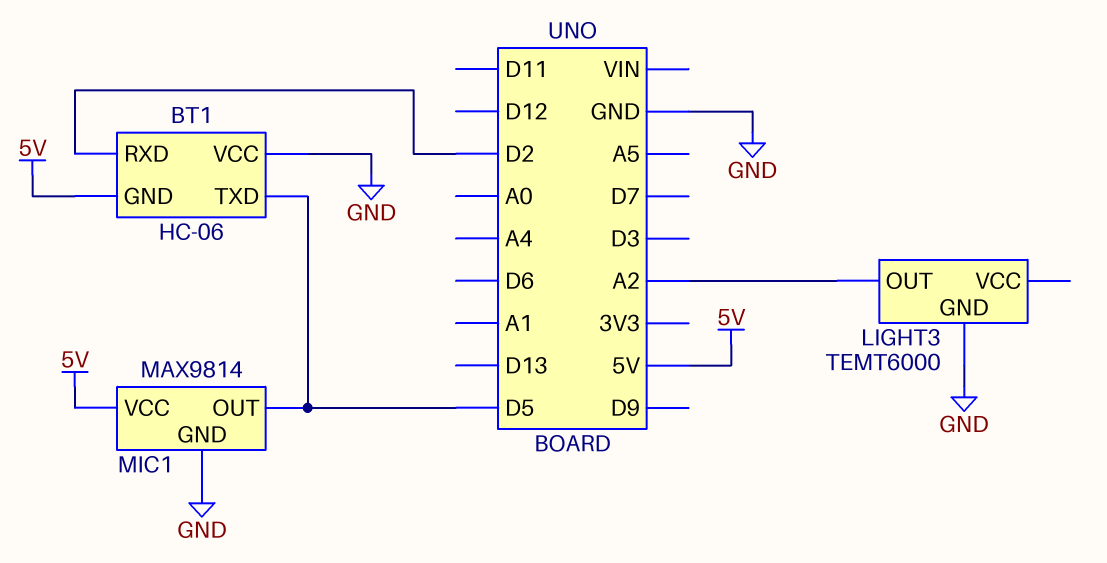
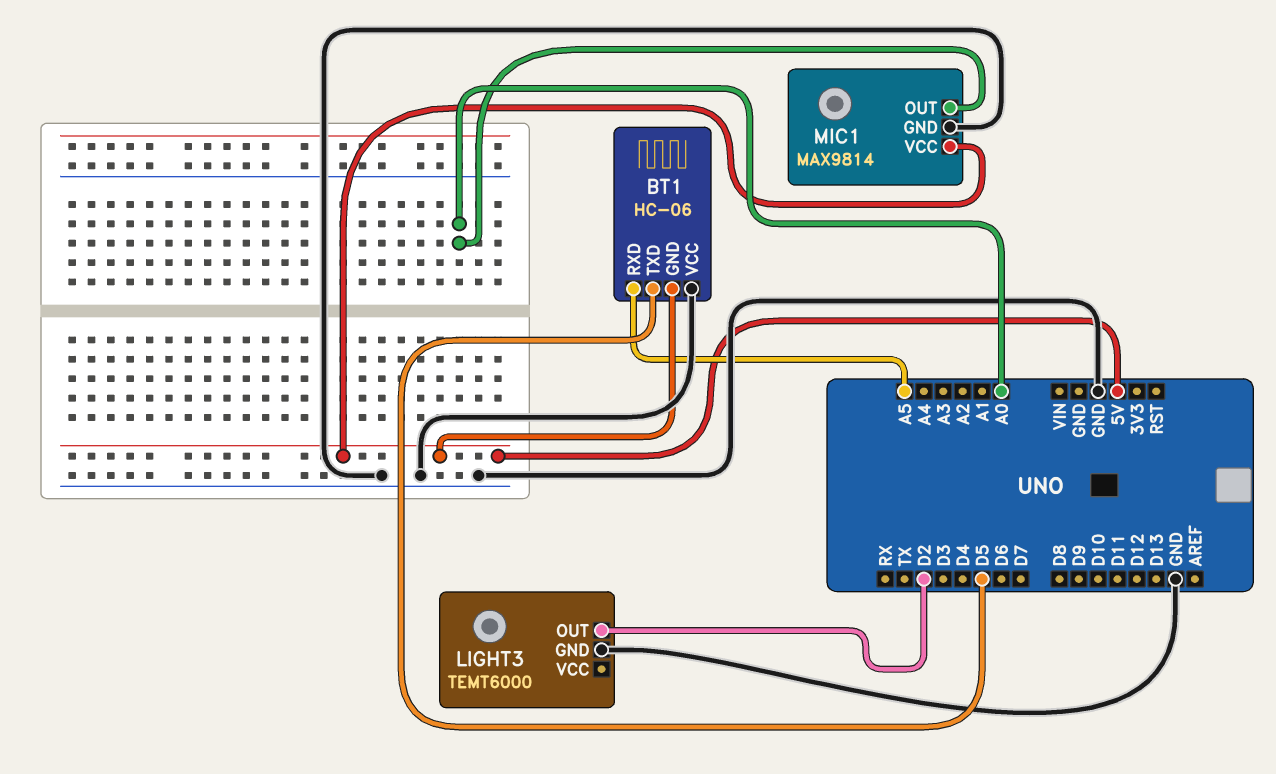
BT1 pin RXD: D2 -> A5
LIGHT3 pin OUT: A2 -> D2
MIC1 pin OUT: D5 -> A0

